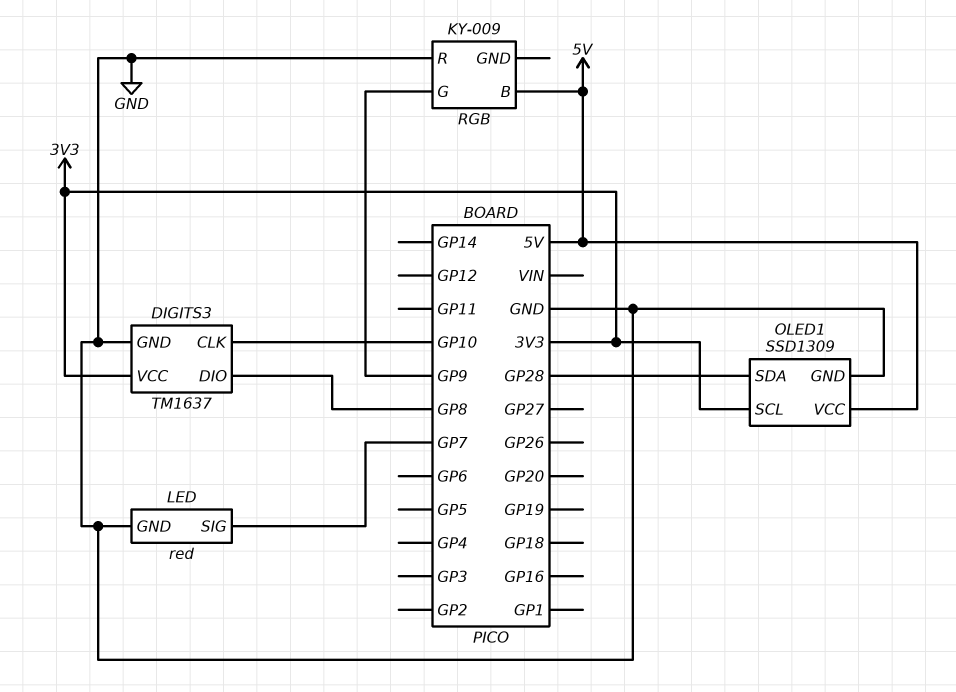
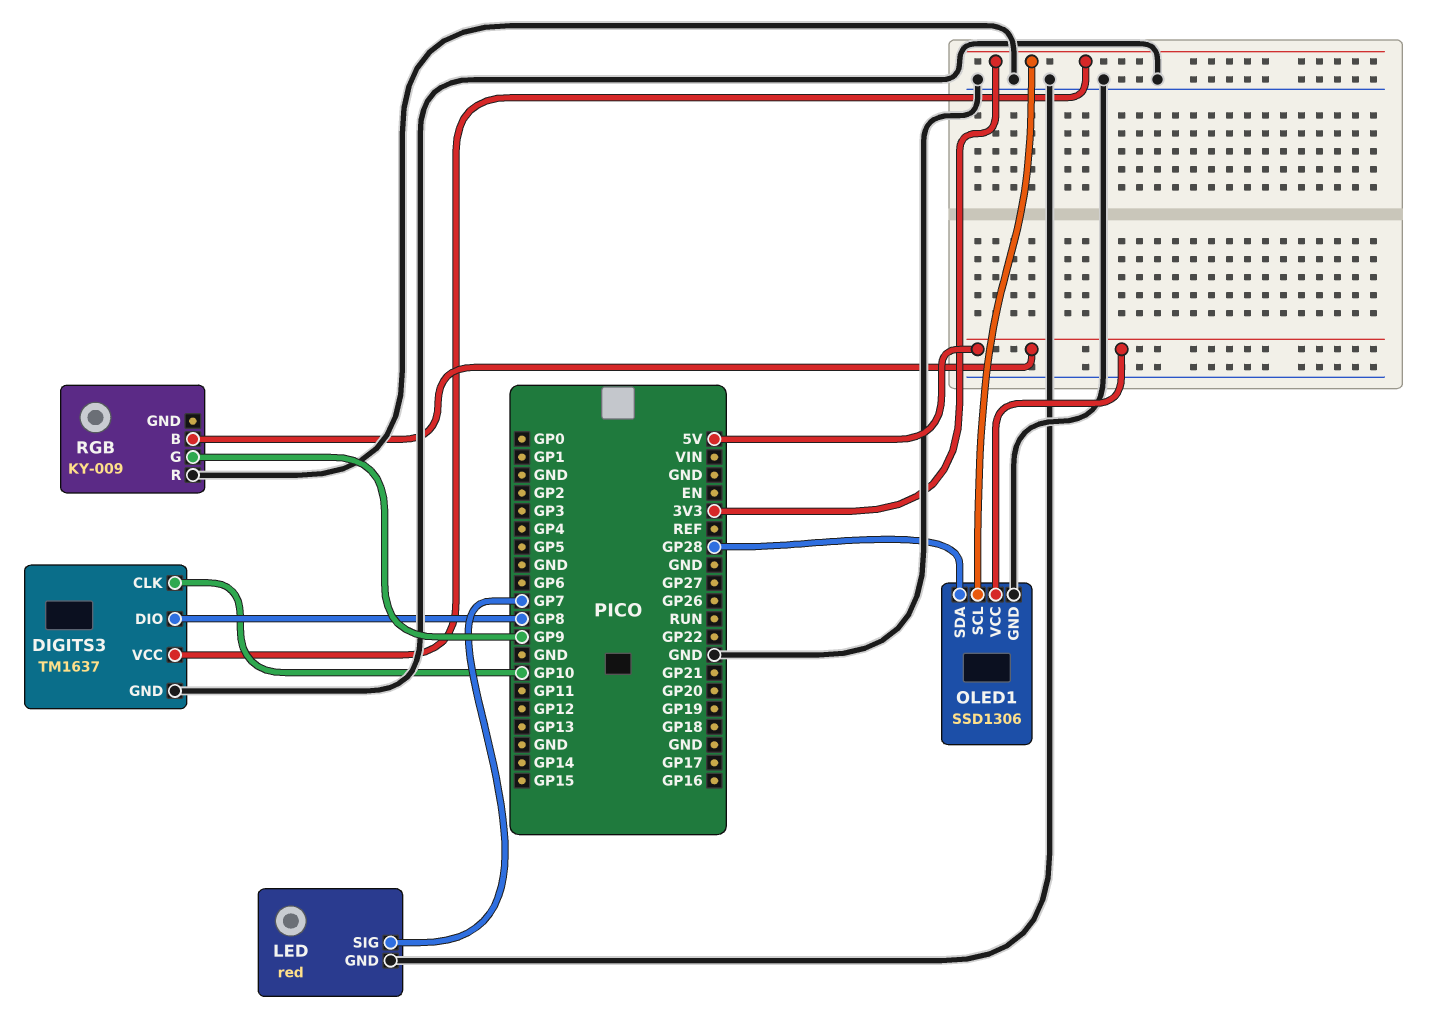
OLED1: SSD1309 -> SSD1306

